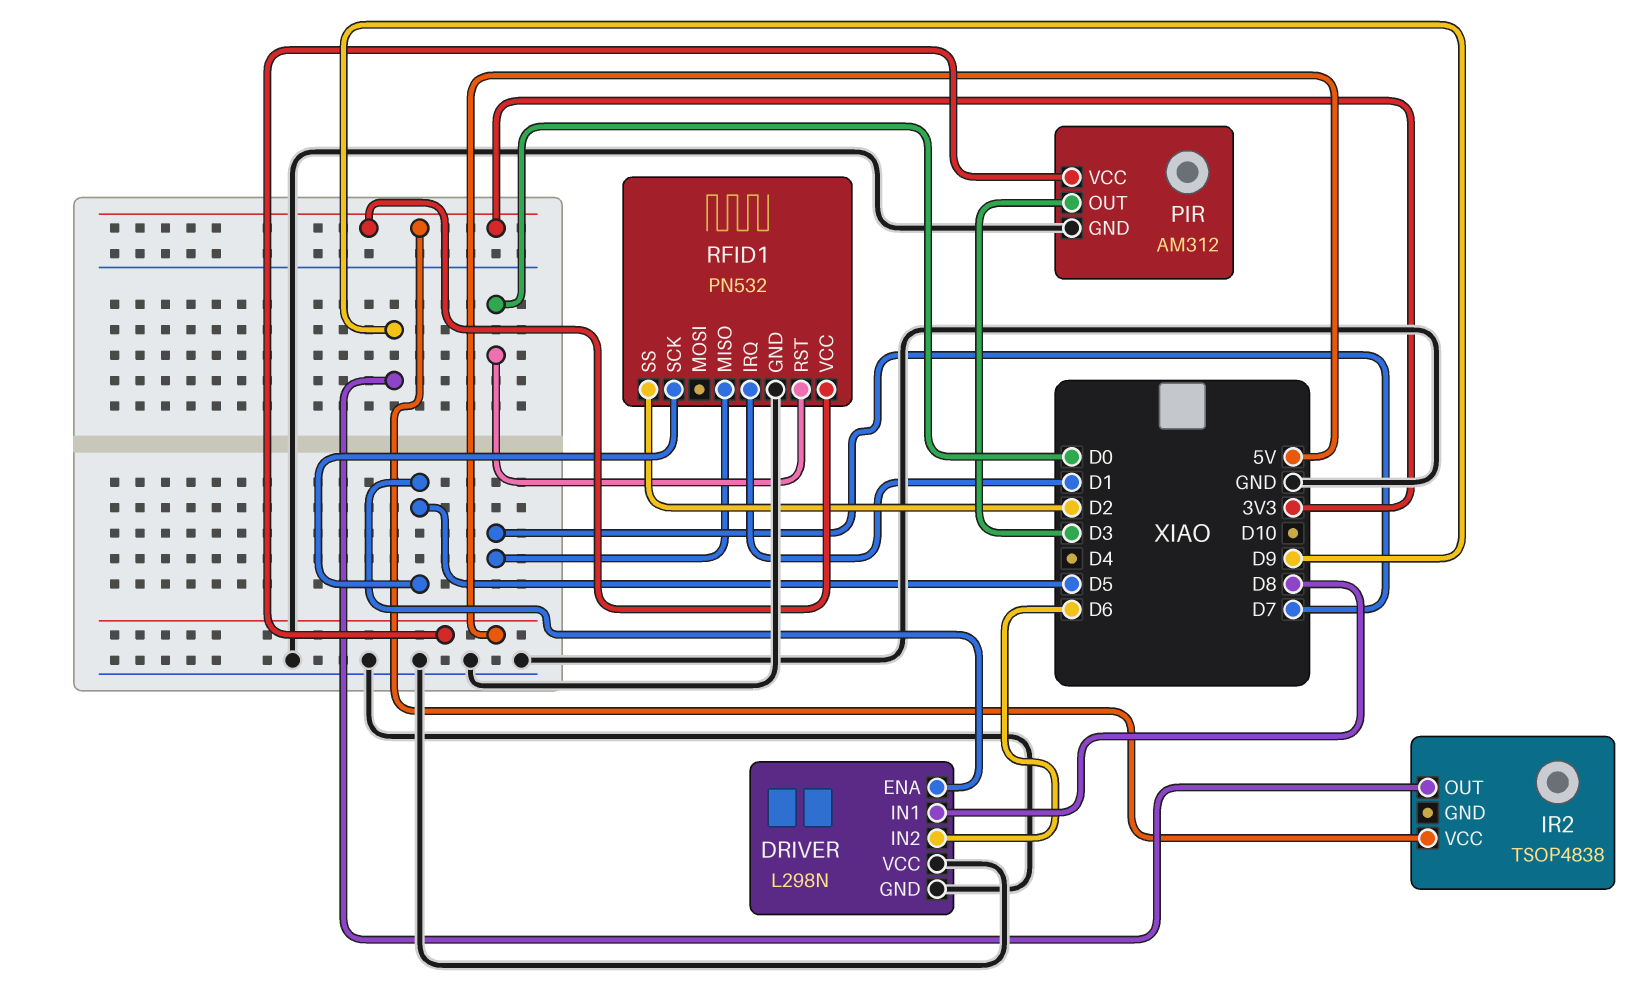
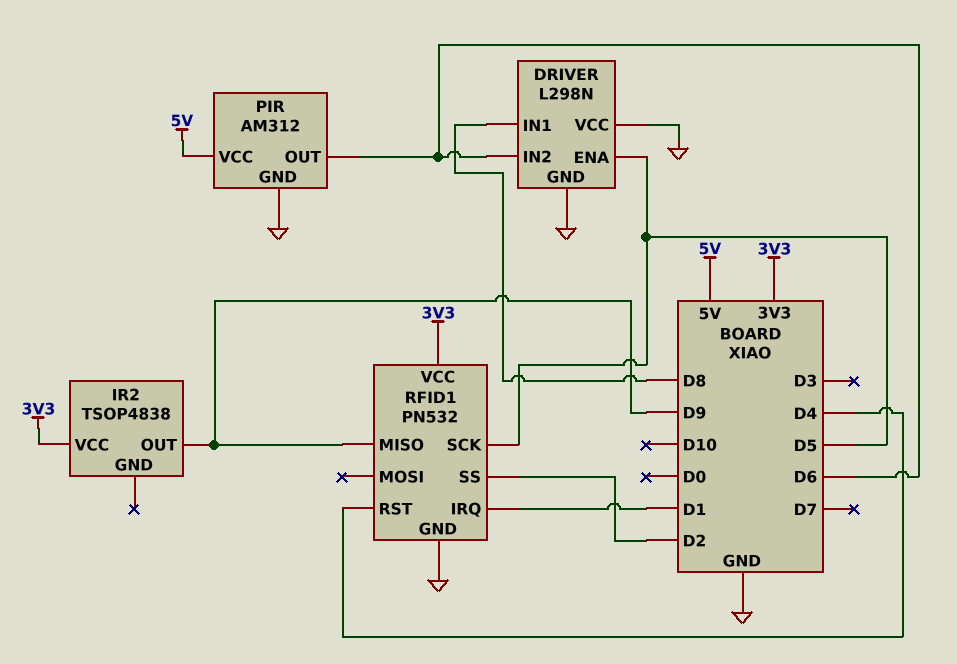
PIR pin OUT: D3 -> D6
RFID1 pin MISO: D7 -> D9
RFID1 pin RST: D0 -> D4

